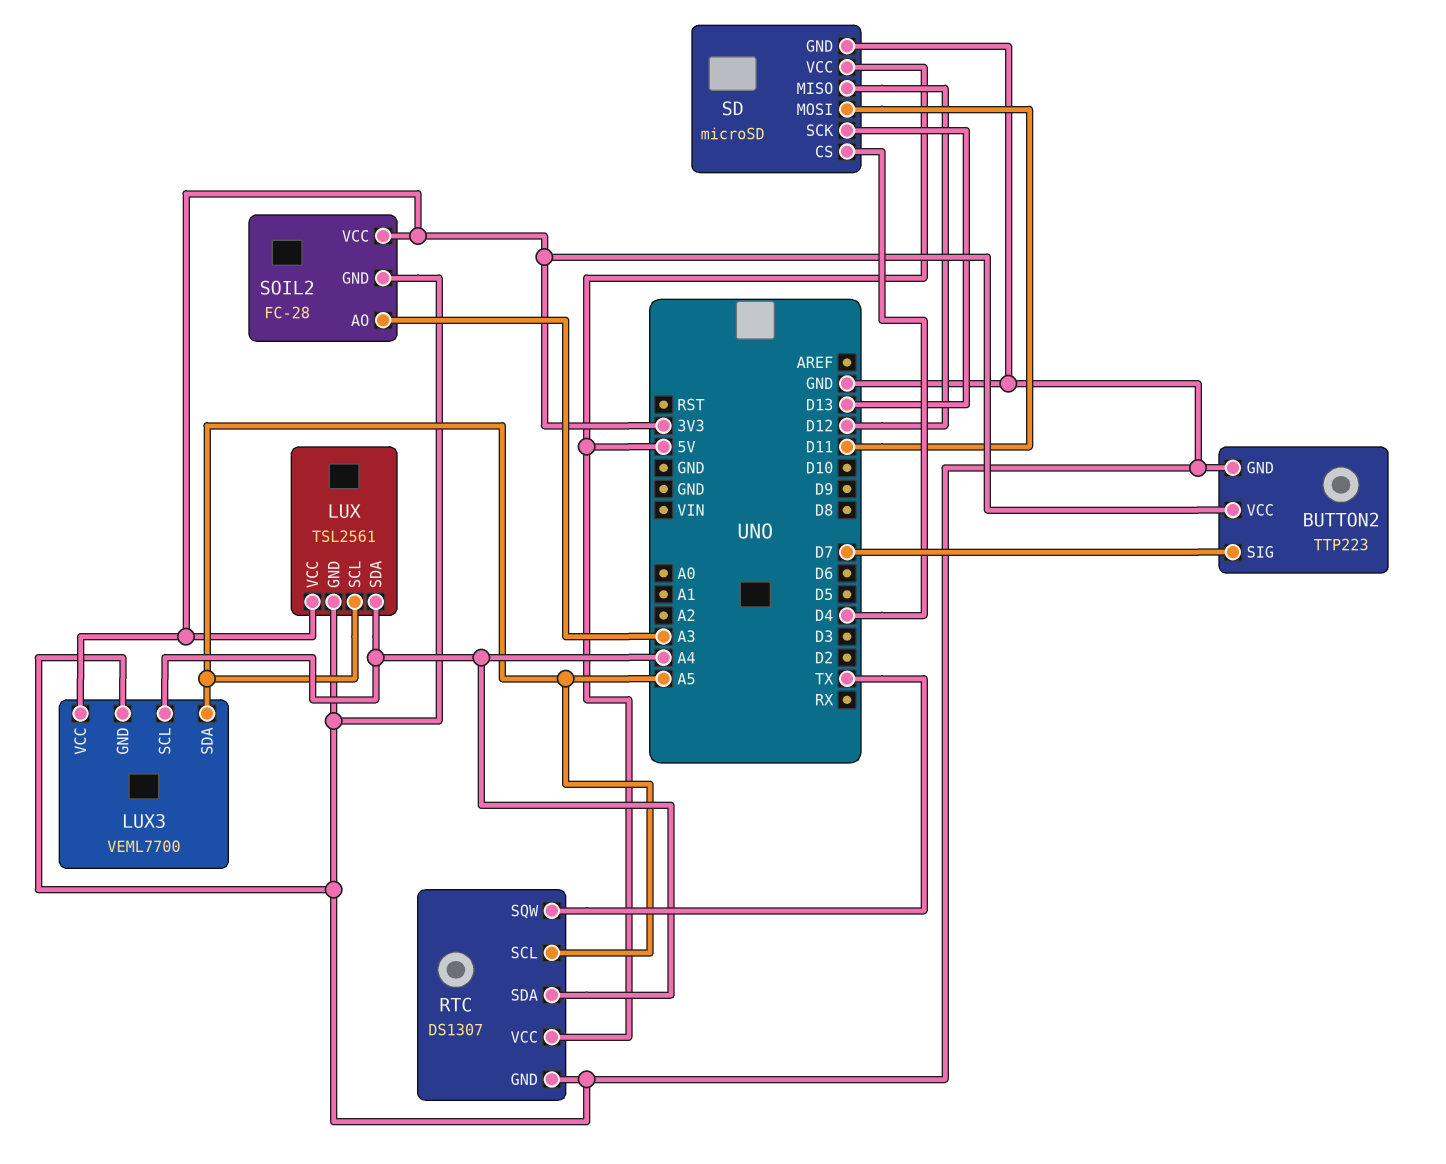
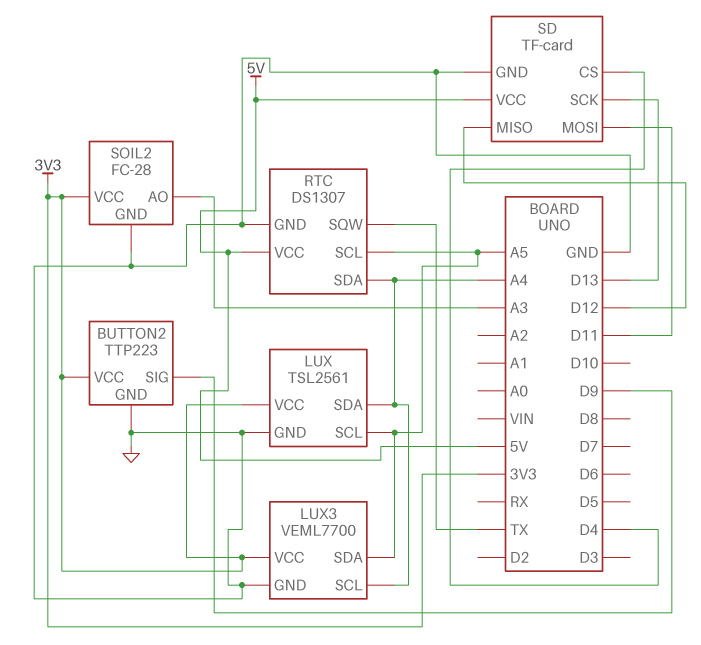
BUTTON2 pin SIG: D7 -> D9
SD: microSD -> TF-card

